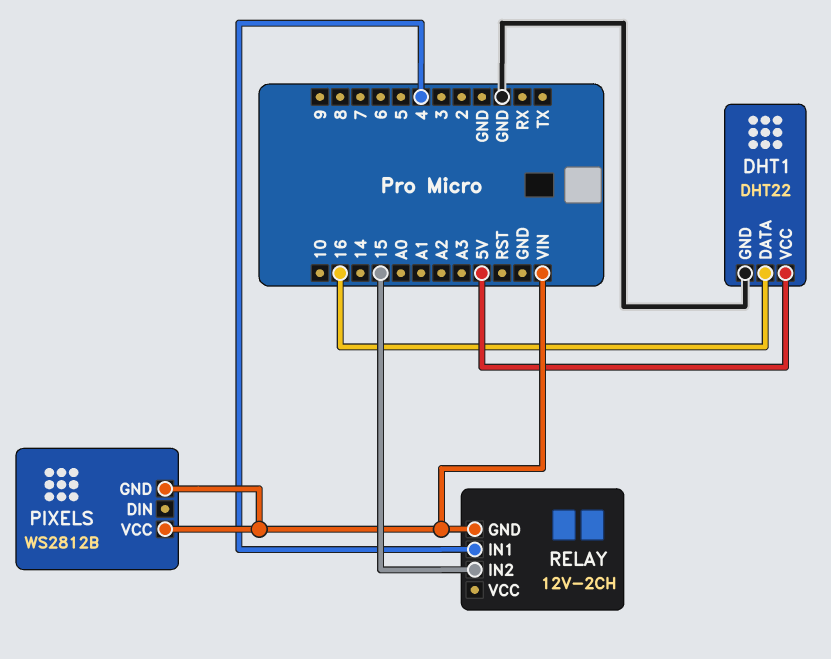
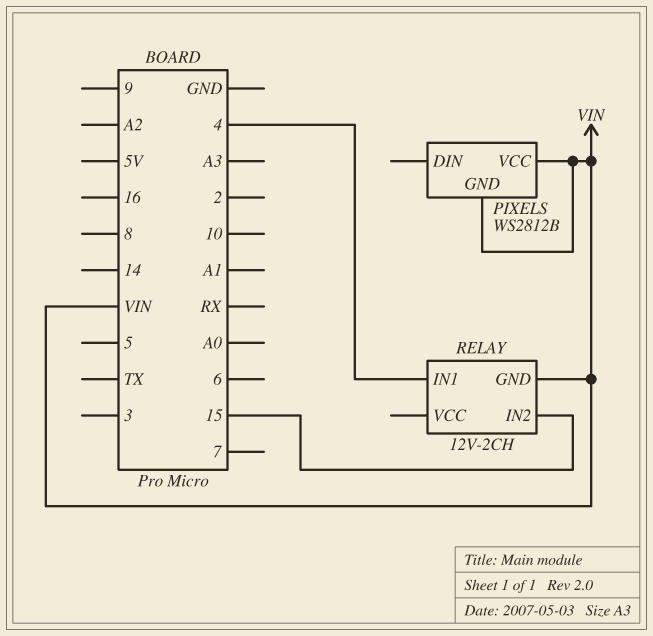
DHT1: DHT22 -> none
DHT1 pin DATA: 16 -> none
DHT1 pin GND: GND -> none
DHT1 pin VCC: 5V -> none

